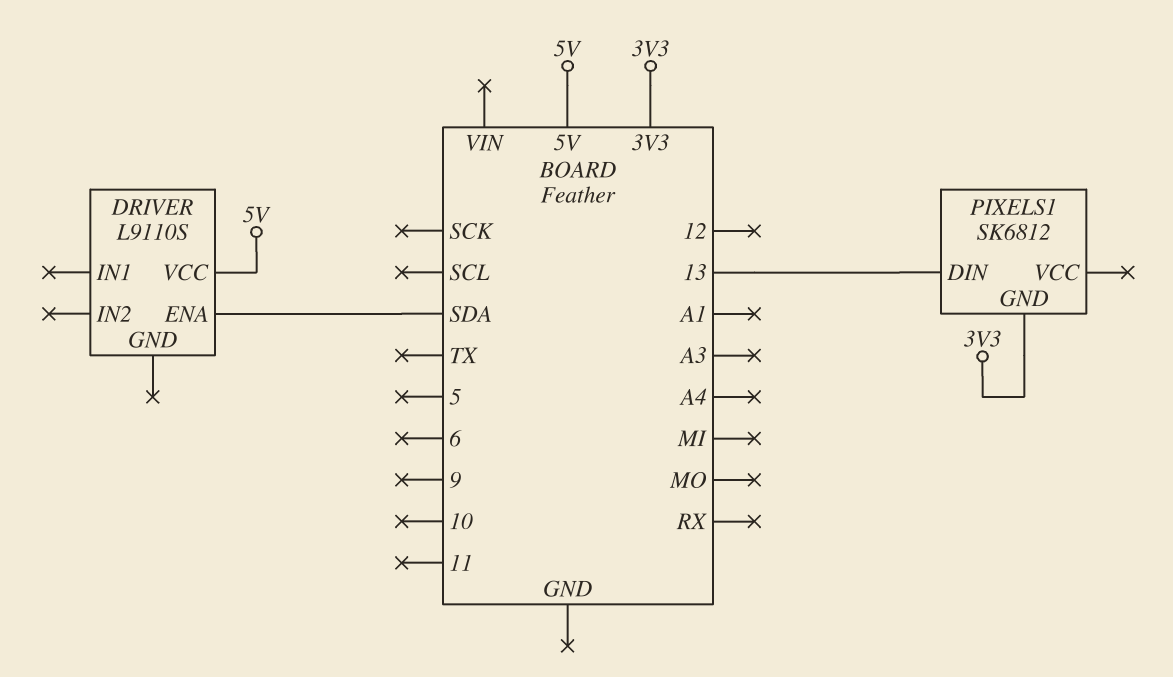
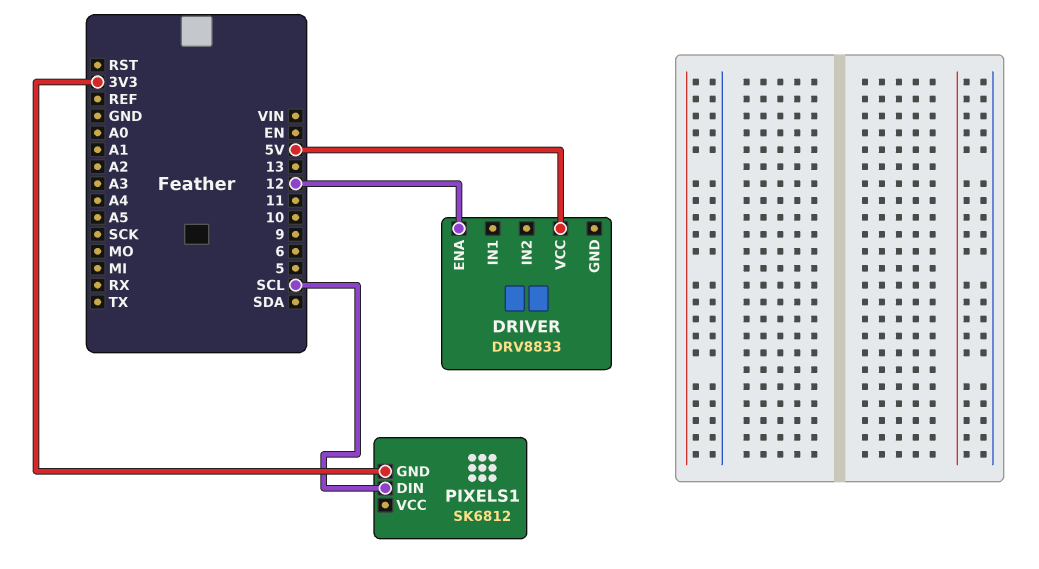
DRIVER: L9110S -> DRV8833
DRIVER pin ENA: SDA -> 12
PIXELS1 pin DIN: 13 -> SCL

